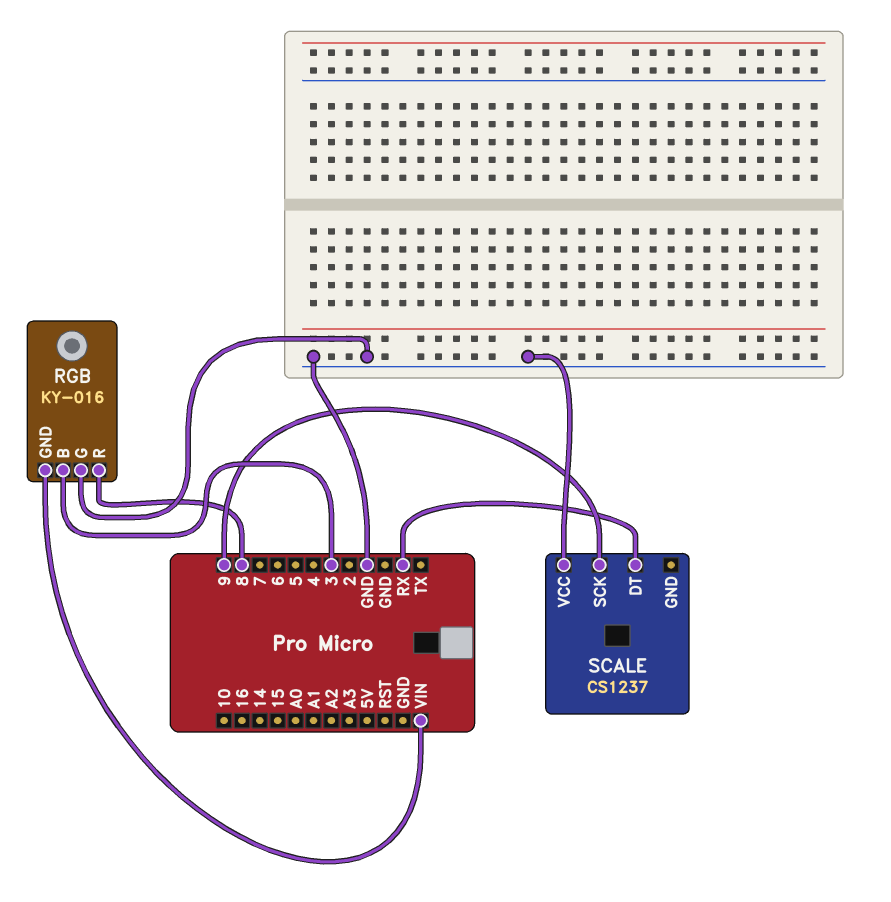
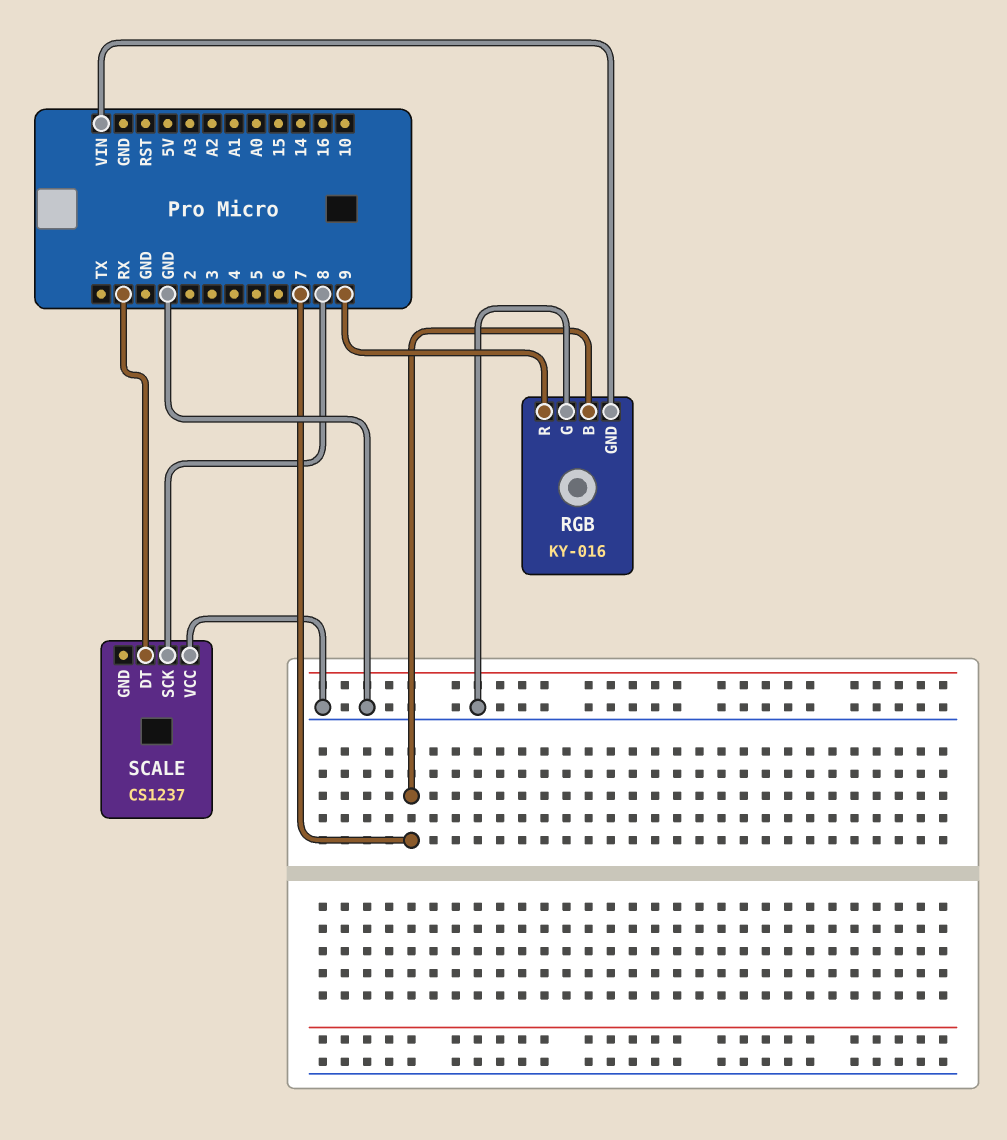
RGB pin B: 3 -> 7
RGB pin R: 8 -> 9
SCALE pin SCK: 9 -> 8

